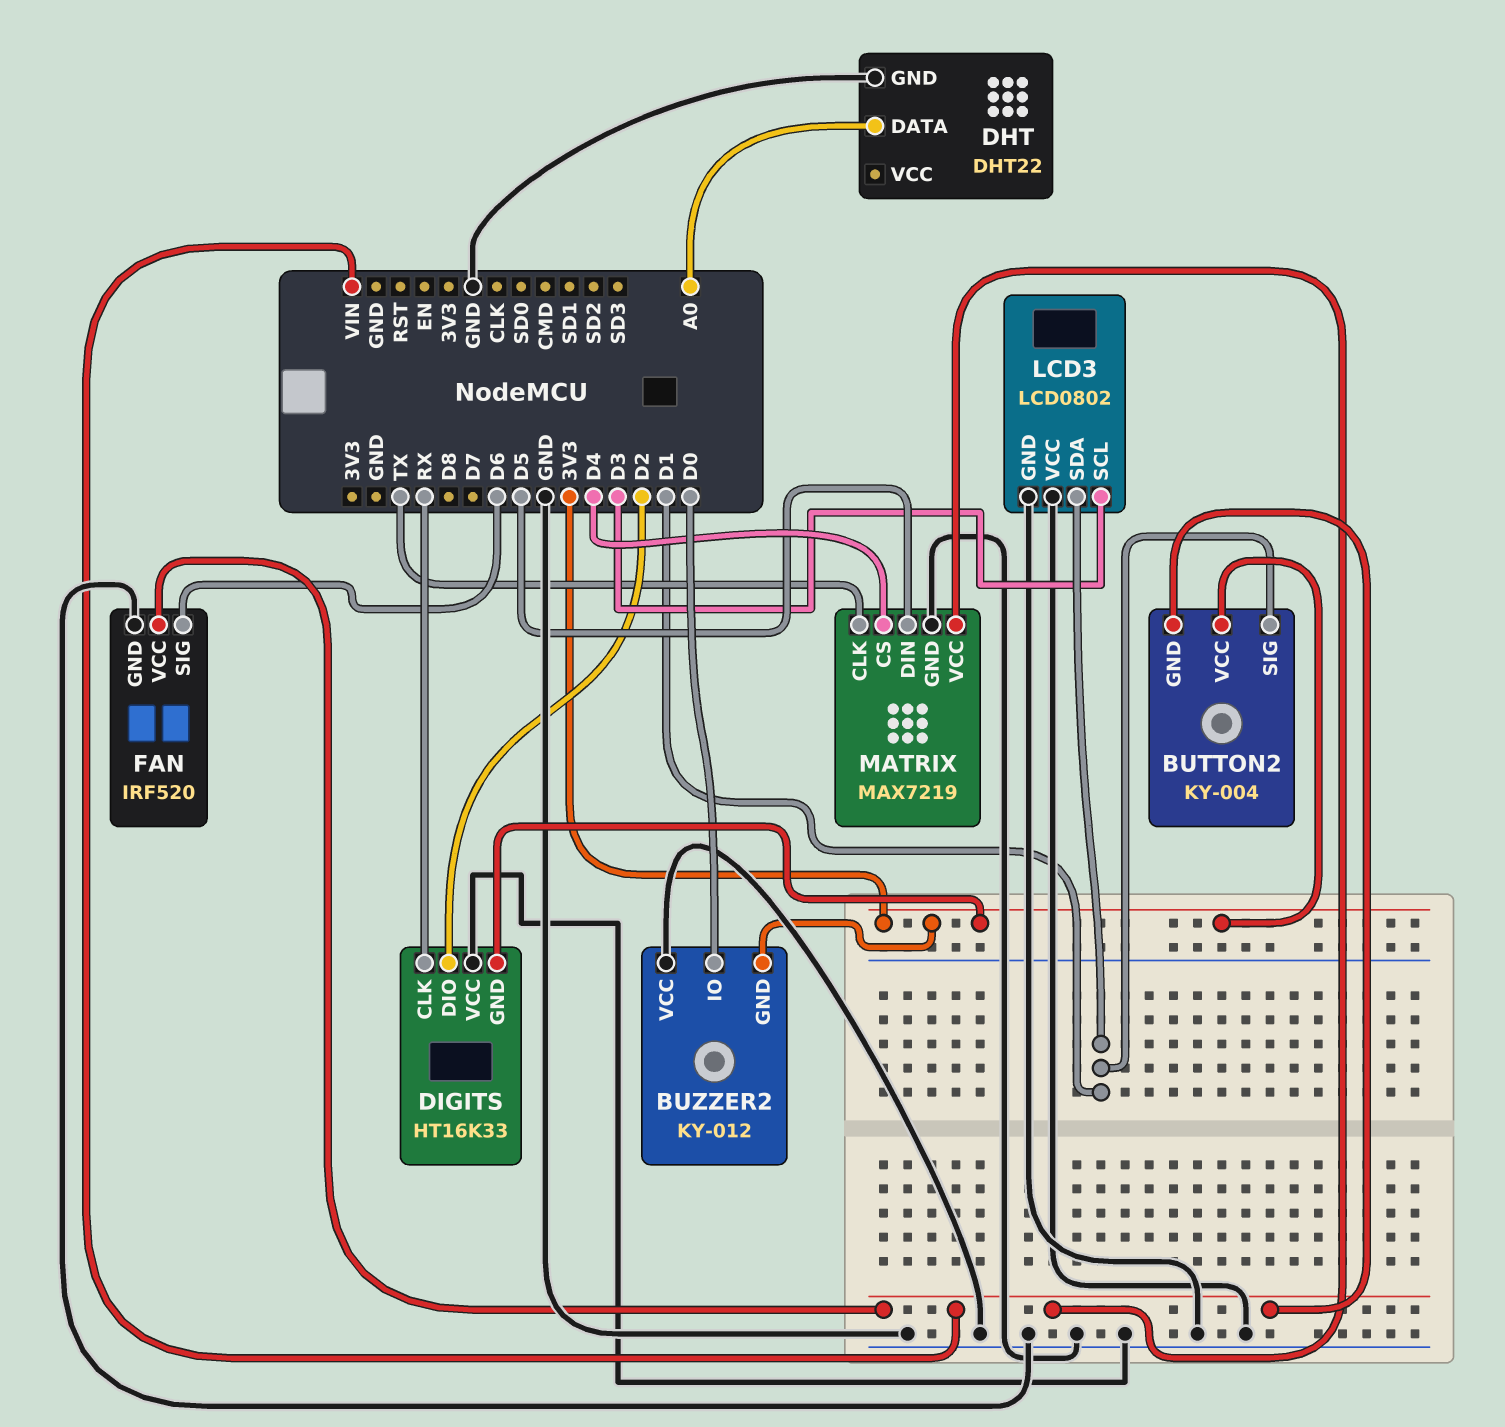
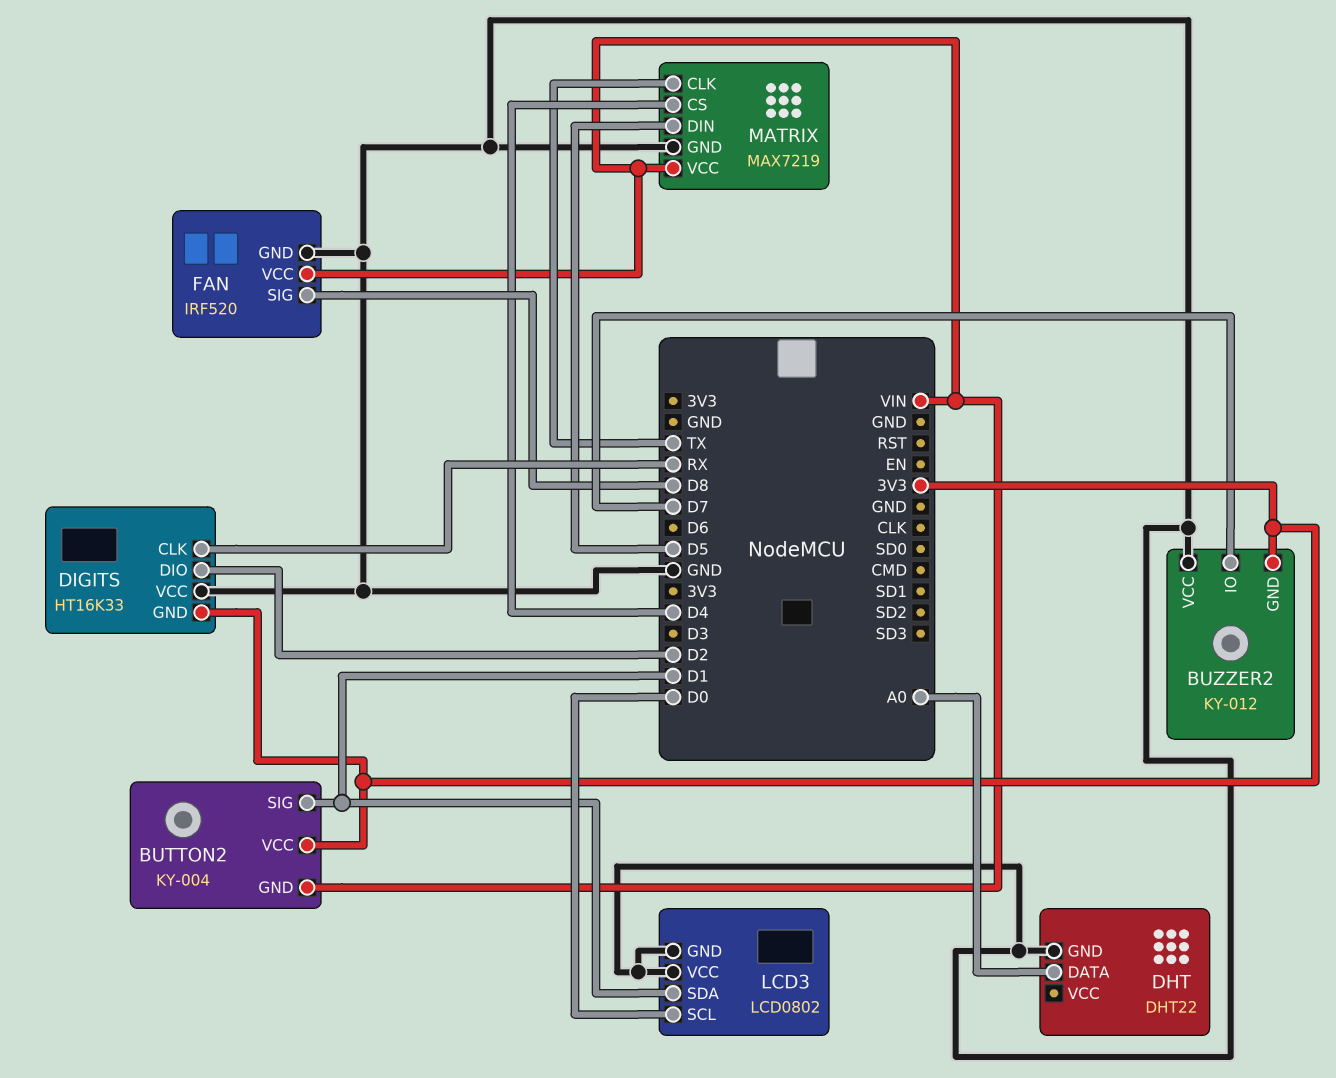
BUZZER2 pin IO: D0 -> D7
FAN pin SIG: D6 -> D8
LCD3 pin SCL: D3 -> D0

